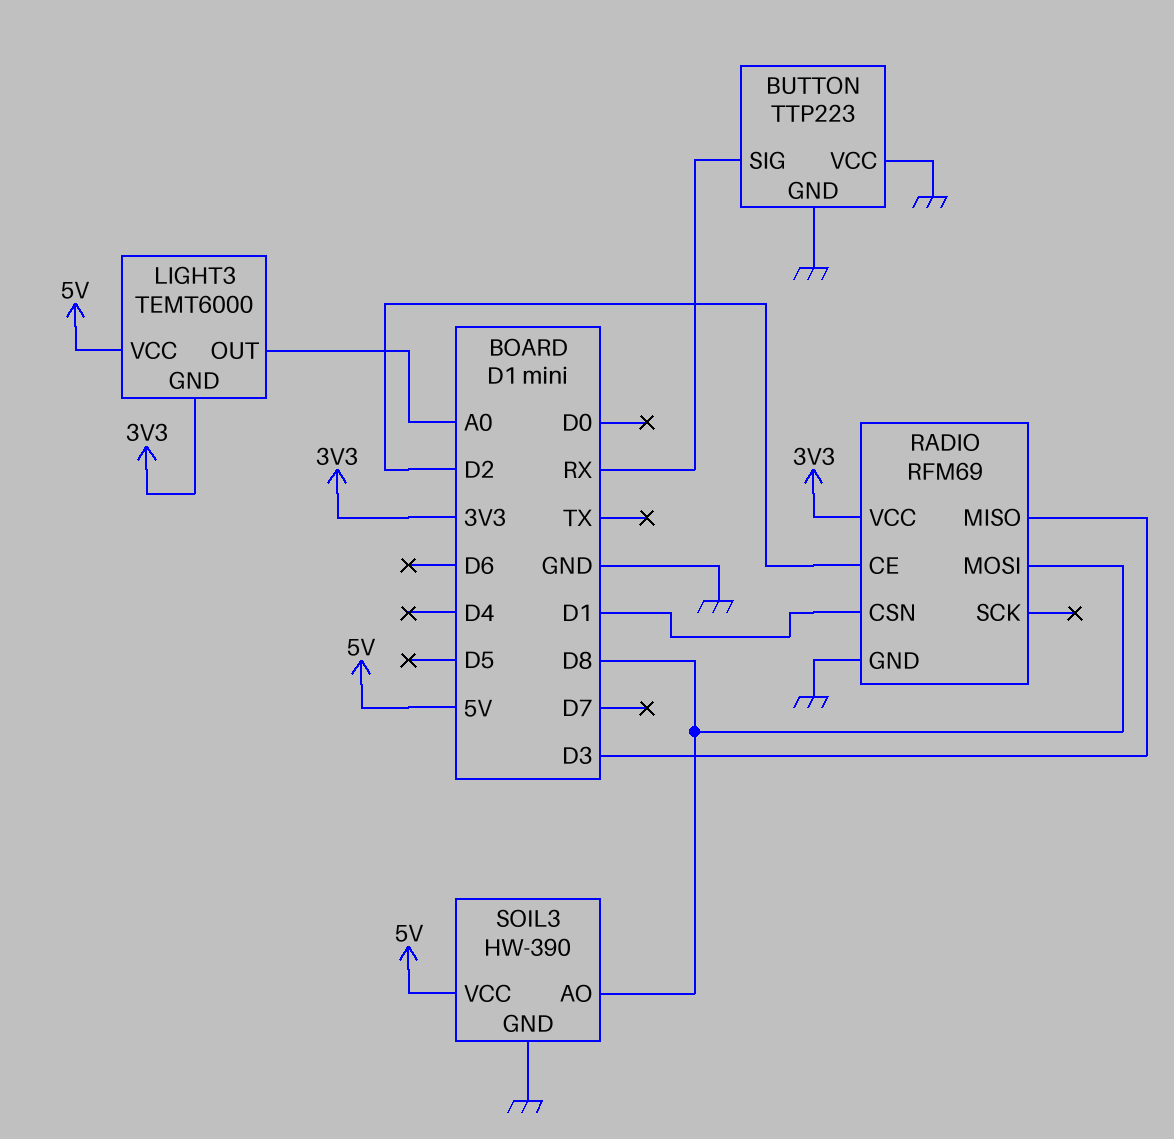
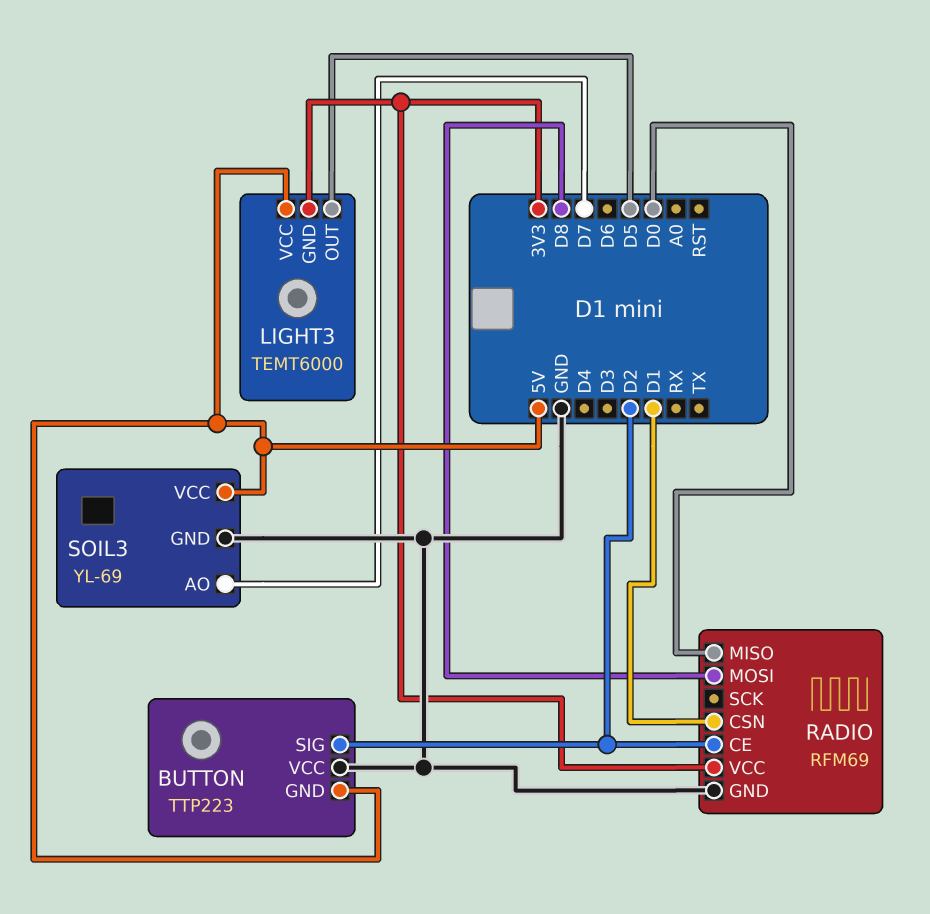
BUTTON pin GND: GND -> 5V
BUTTON pin SIG: RX -> D2
LIGHT3 pin OUT: A0 -> D5
RADIO pin MISO: D3 -> D0
SOIL3: HW-390 -> YL-69
SOIL3 pin AO: D8 -> D7

